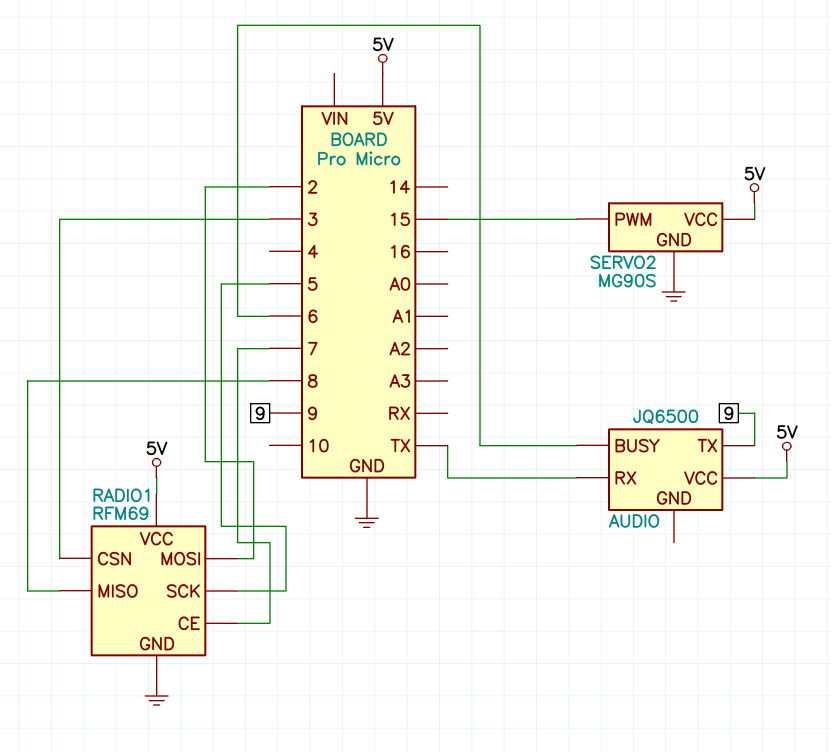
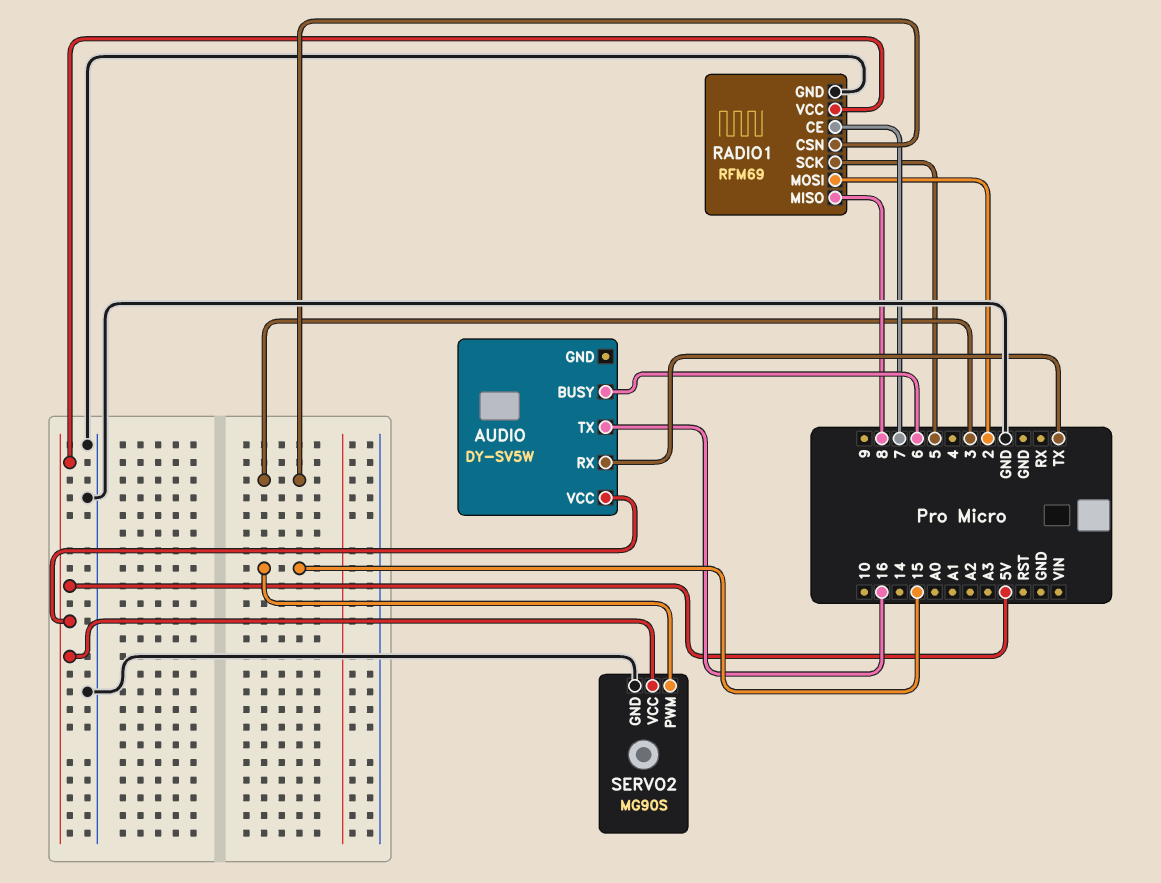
AUDIO: JQ6500 -> DY-SV5W
AUDIO pin TX: 9 -> 16

